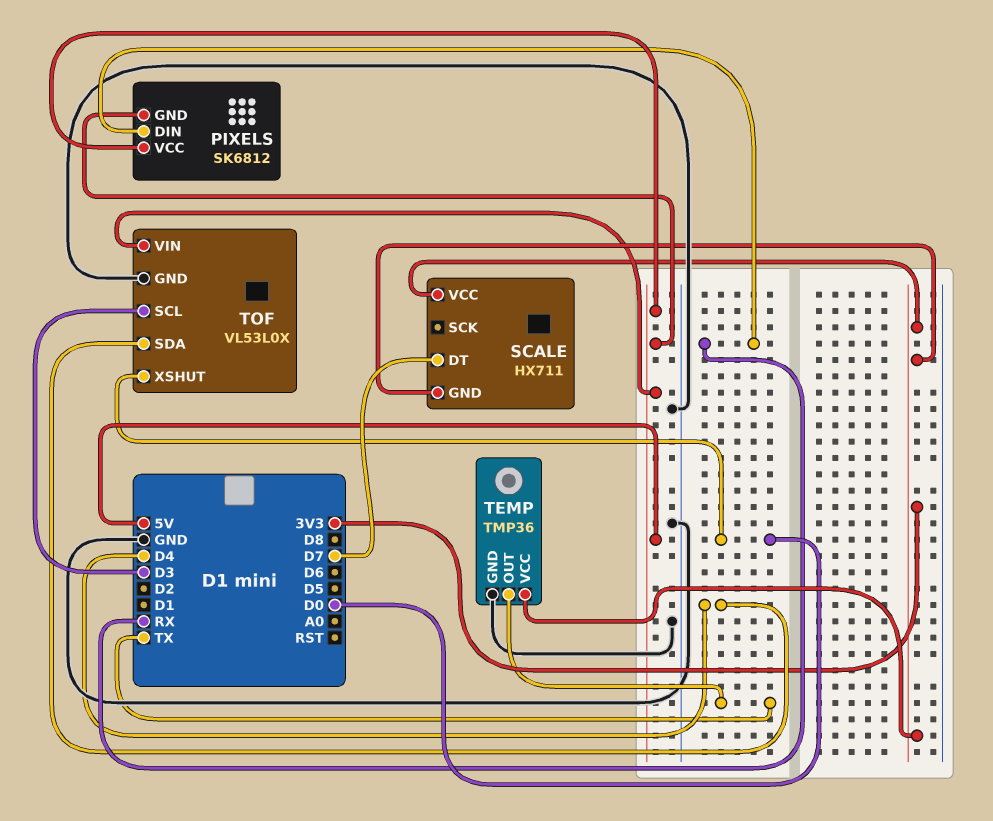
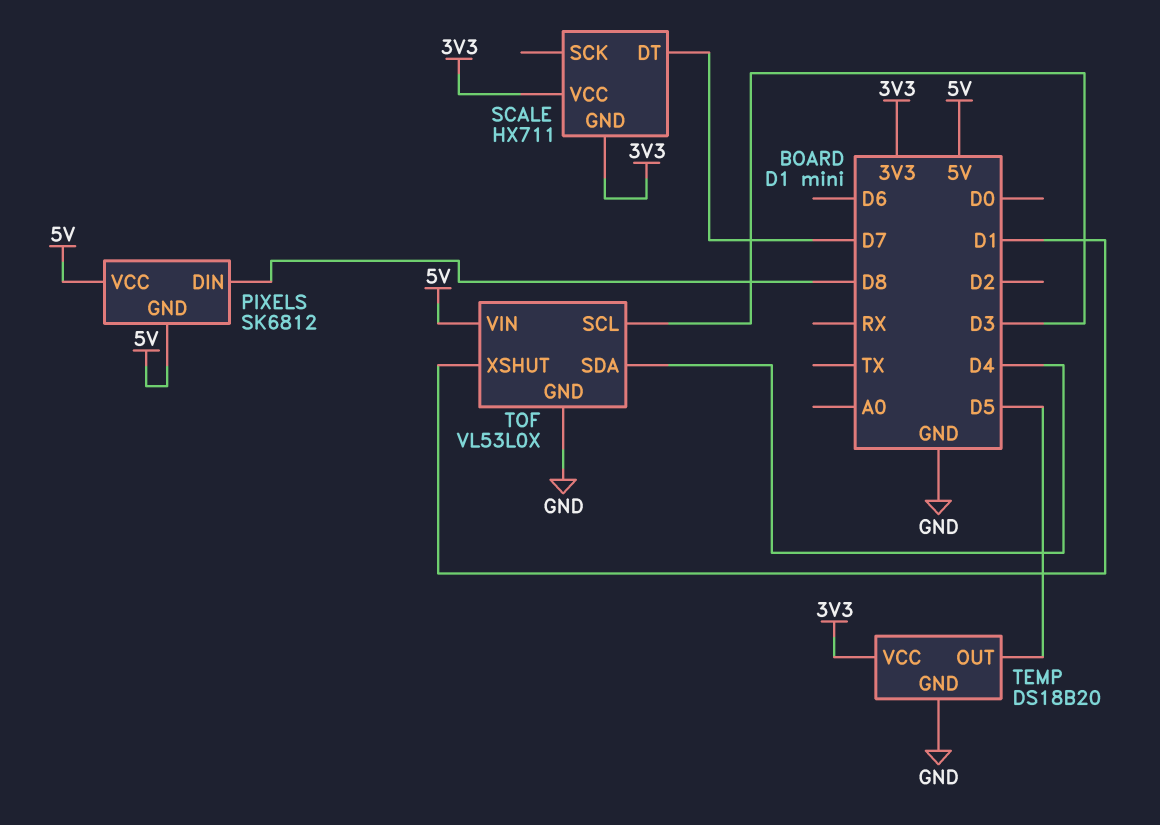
PIXELS pin DIN: RX -> D8
TEMP: TMP36 -> DS18B20
TEMP pin OUT: TX -> D5
TOF pin XSHUT: D0 -> D1

